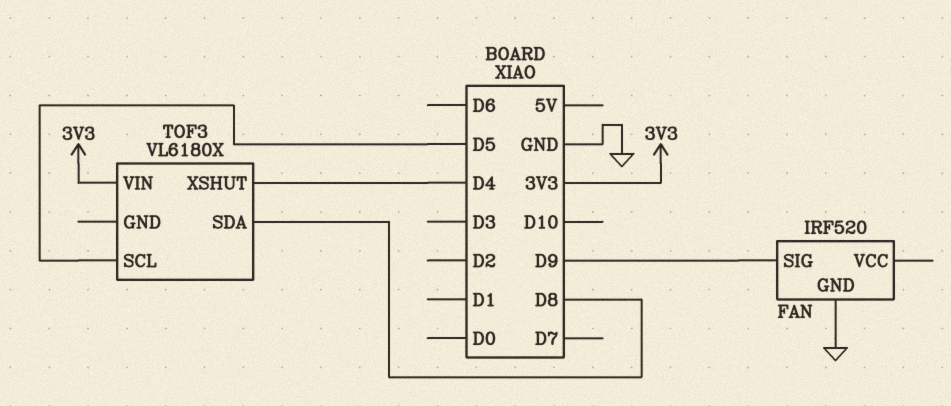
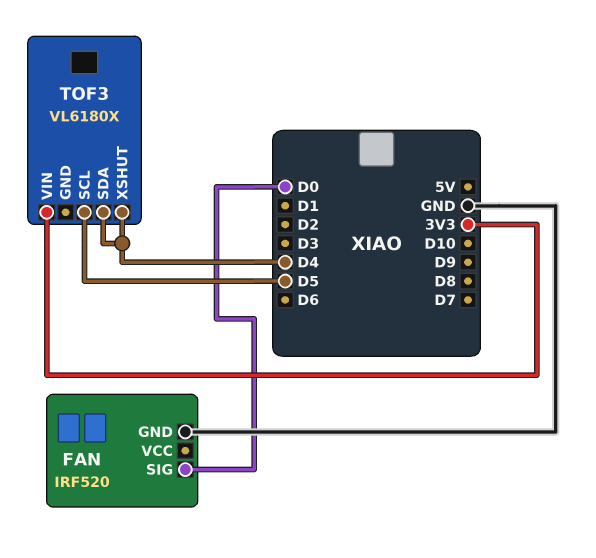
FAN pin SIG: D9 -> D0
TOF3 pin SDA: D8 -> D4

